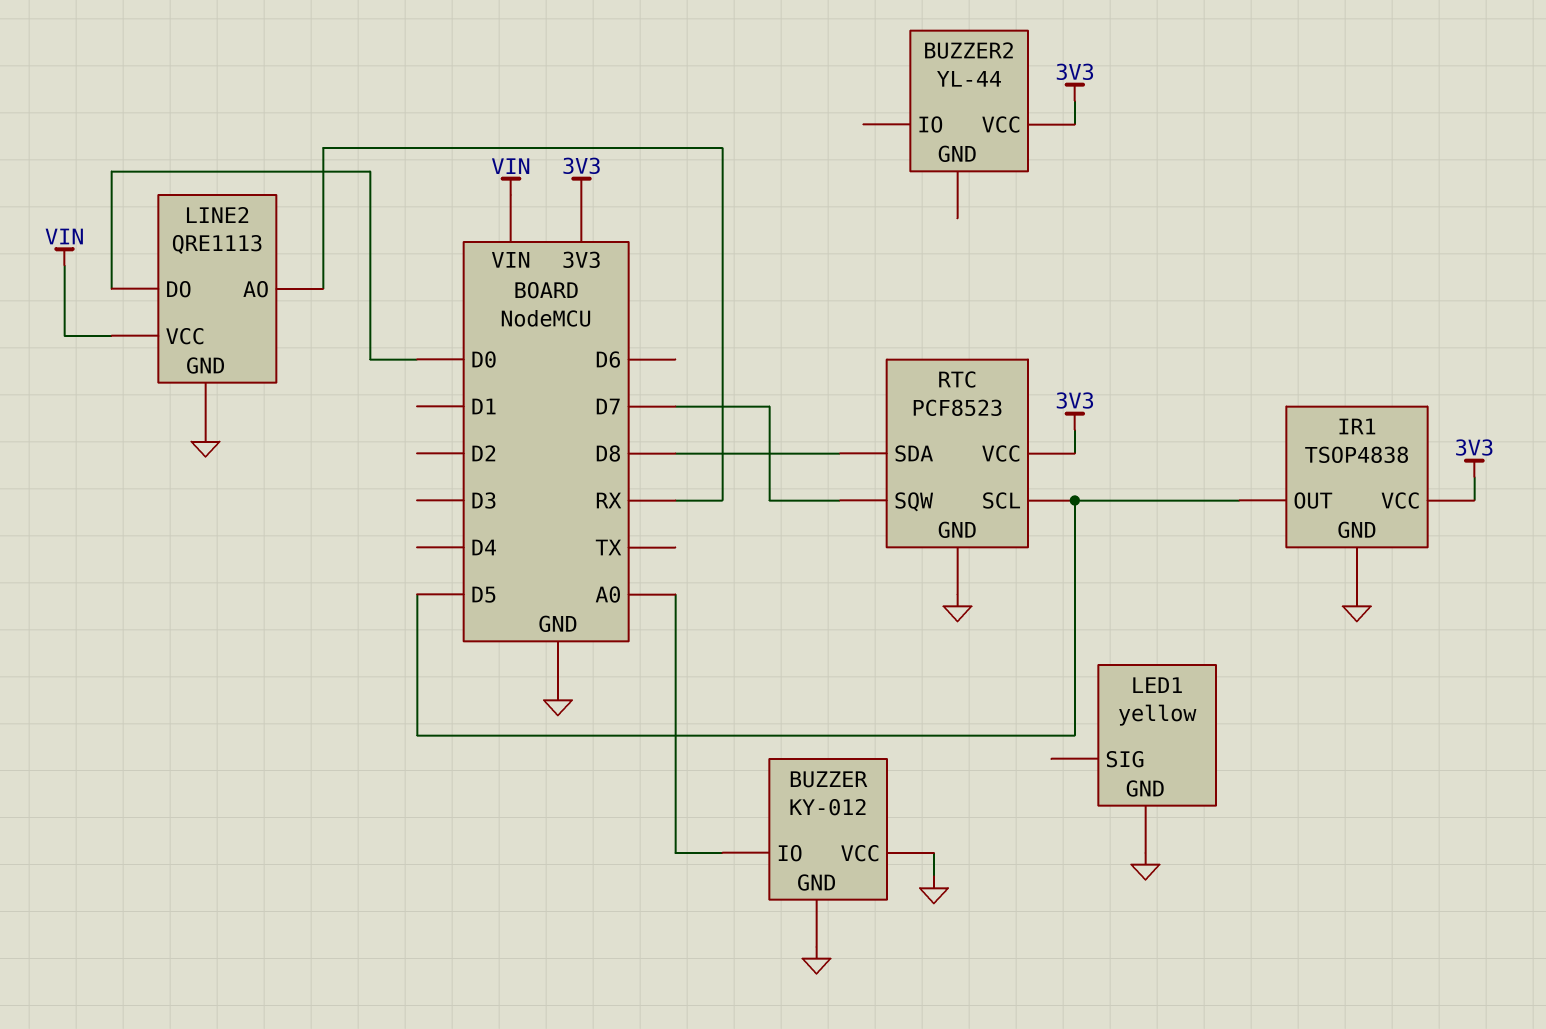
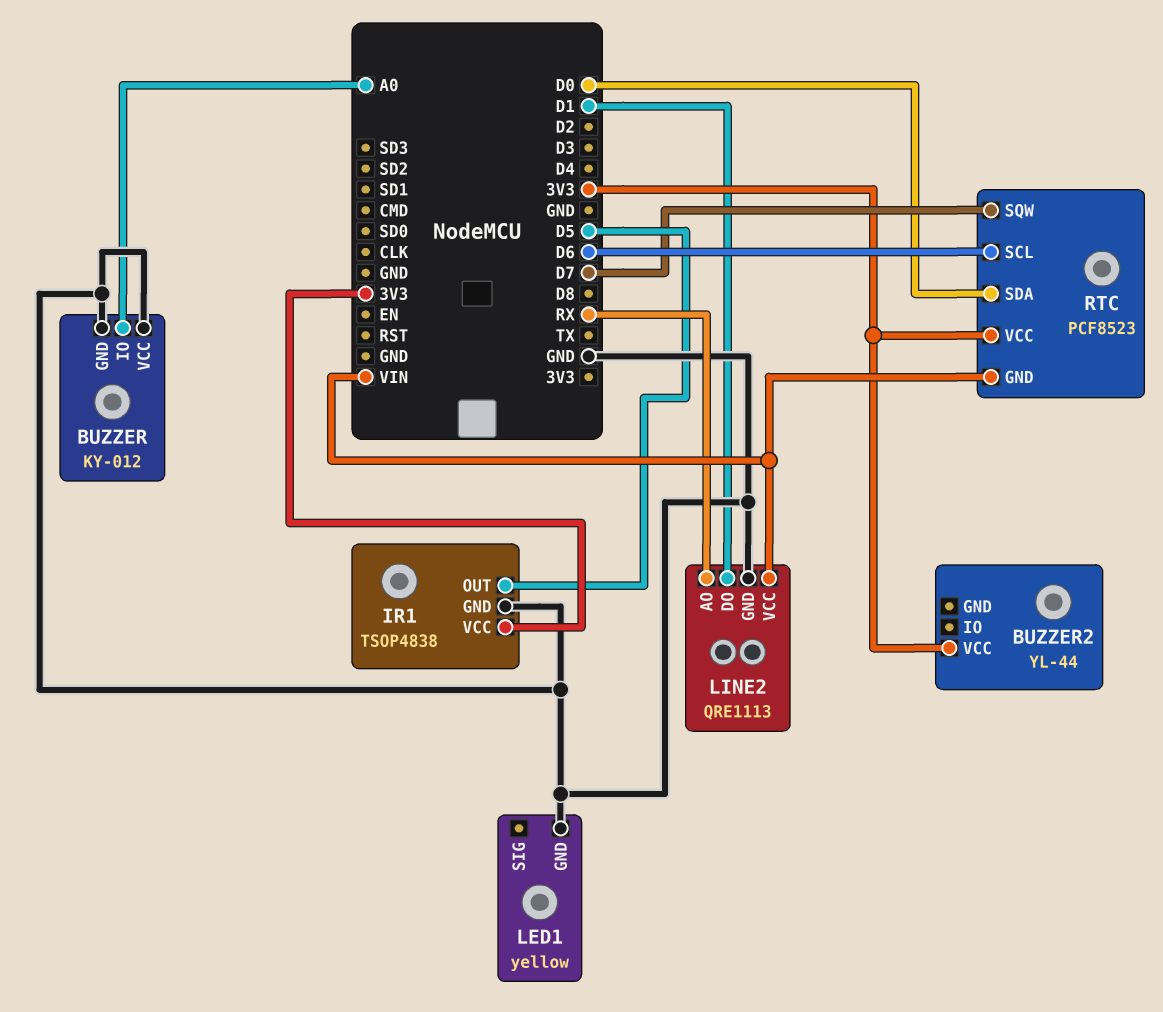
LINE2 pin DO: D0 -> D1
RTC pin GND: GND -> VIN
RTC pin SCL: D5 -> D6
RTC pin SDA: D8 -> D0

